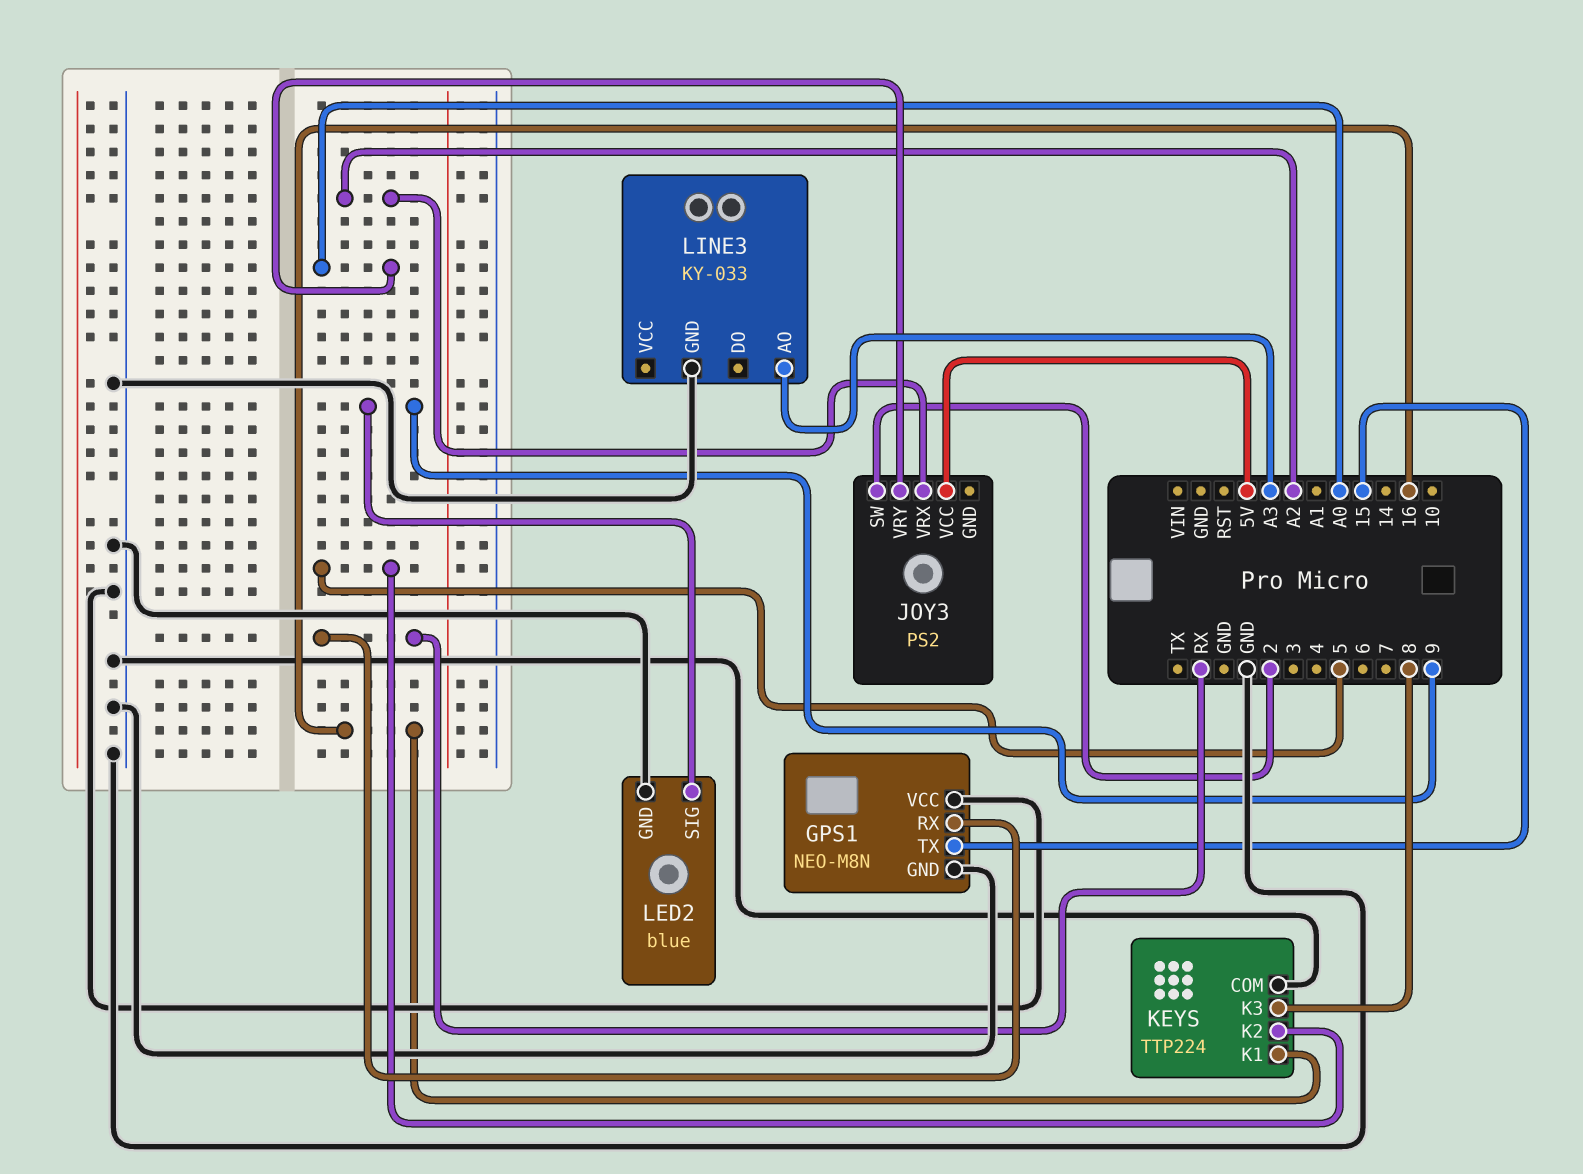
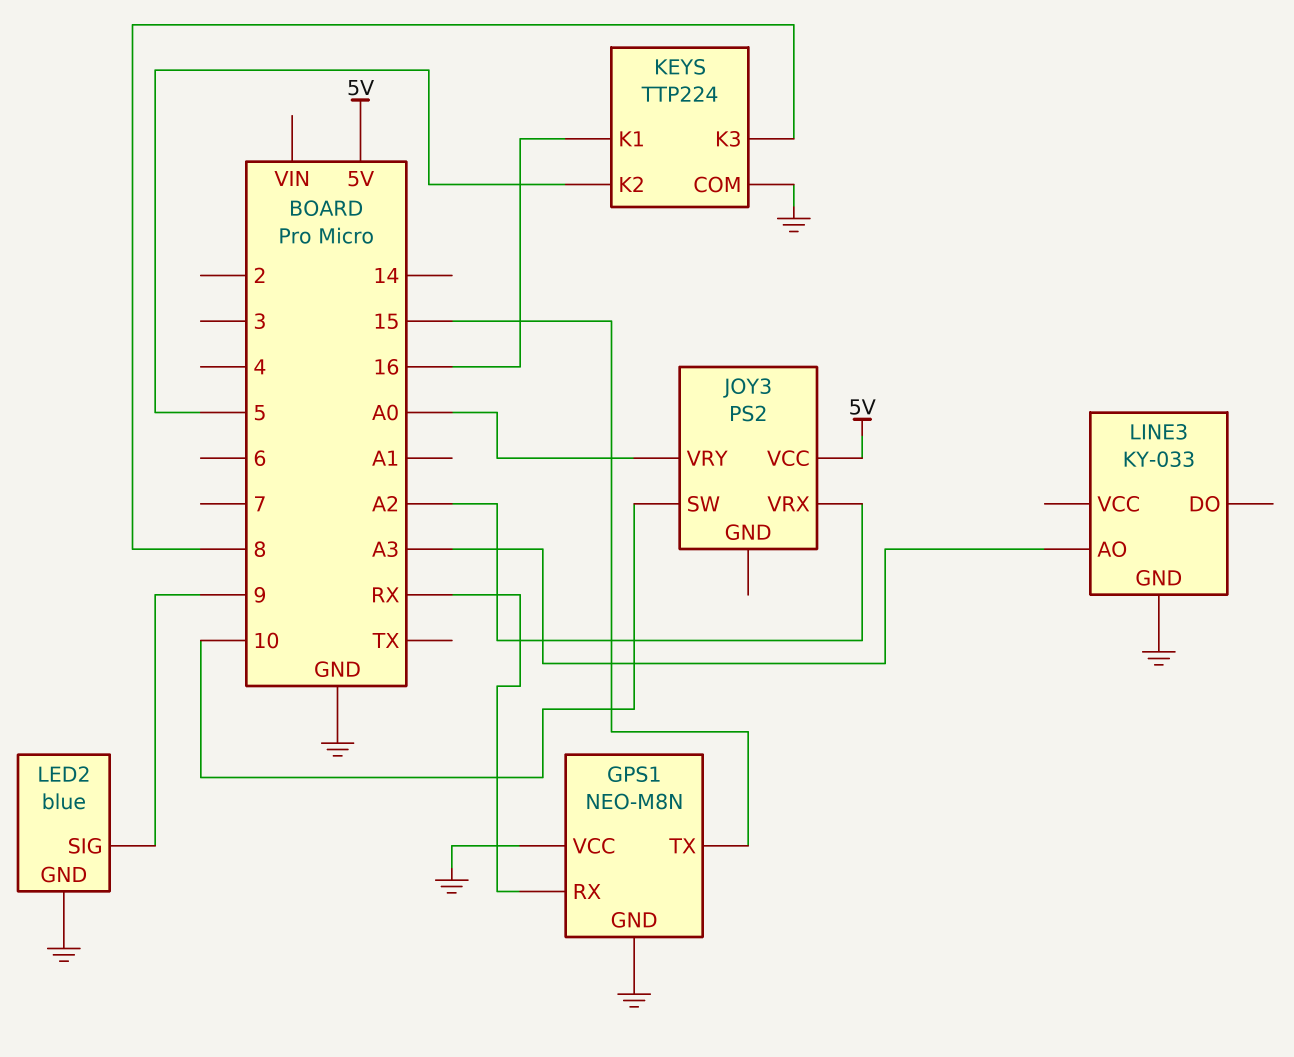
JOY3 pin SW: 2 -> 10

